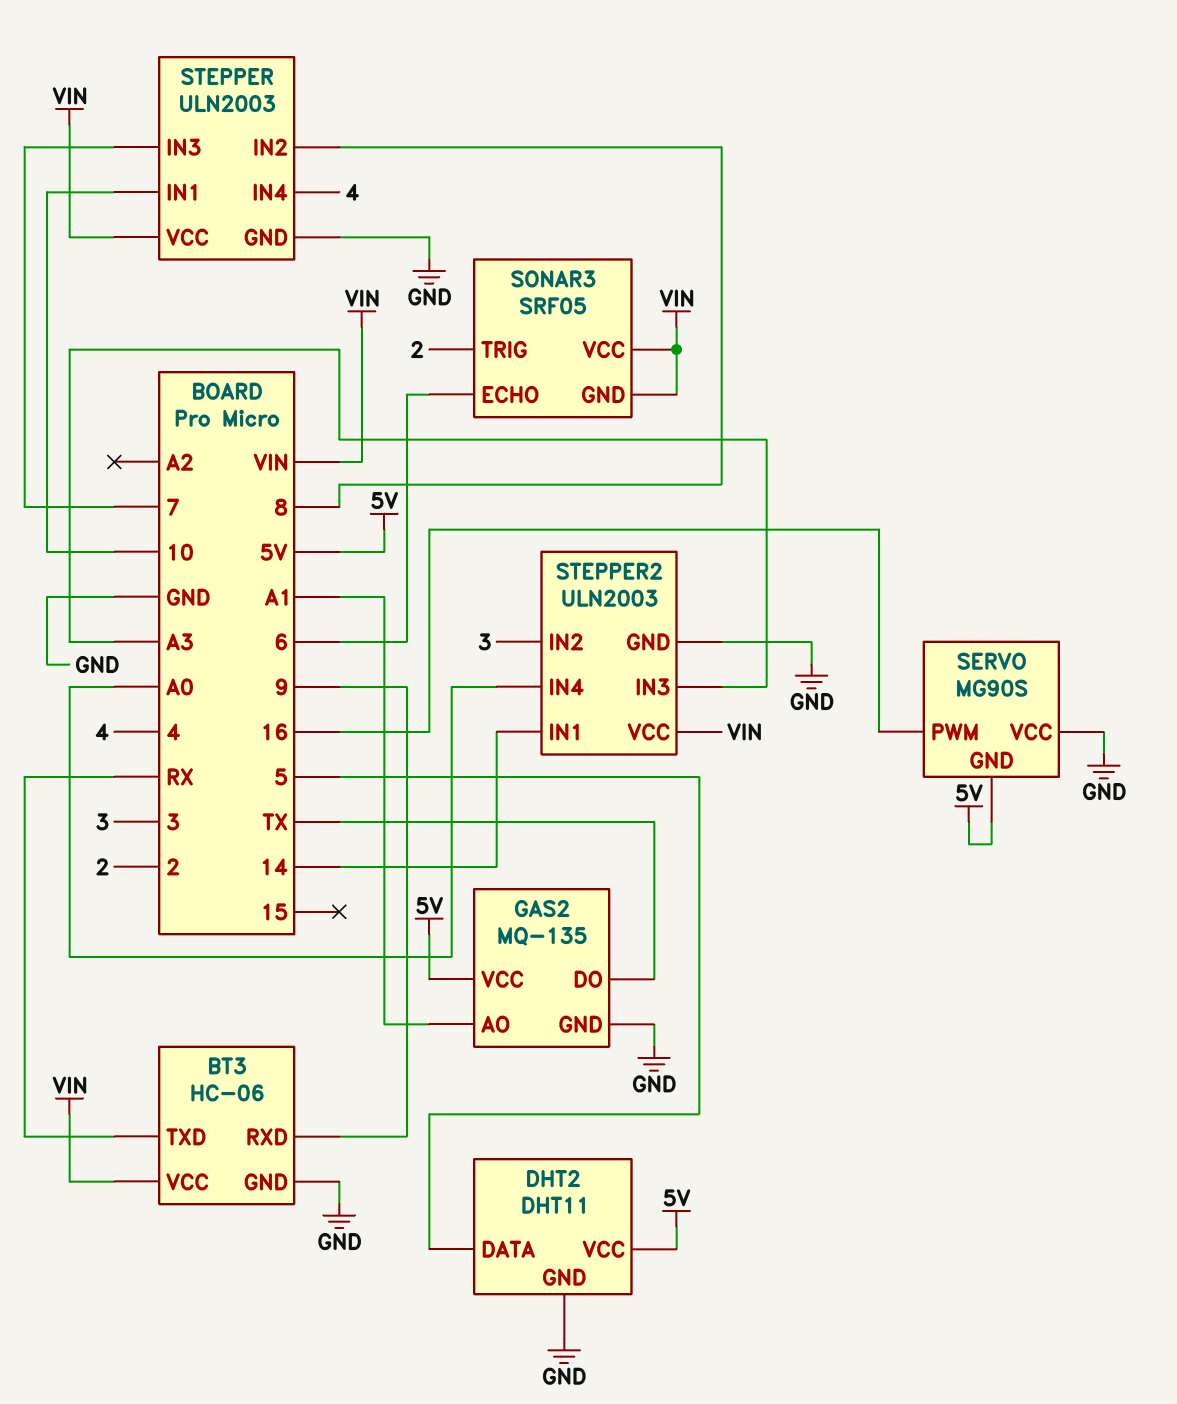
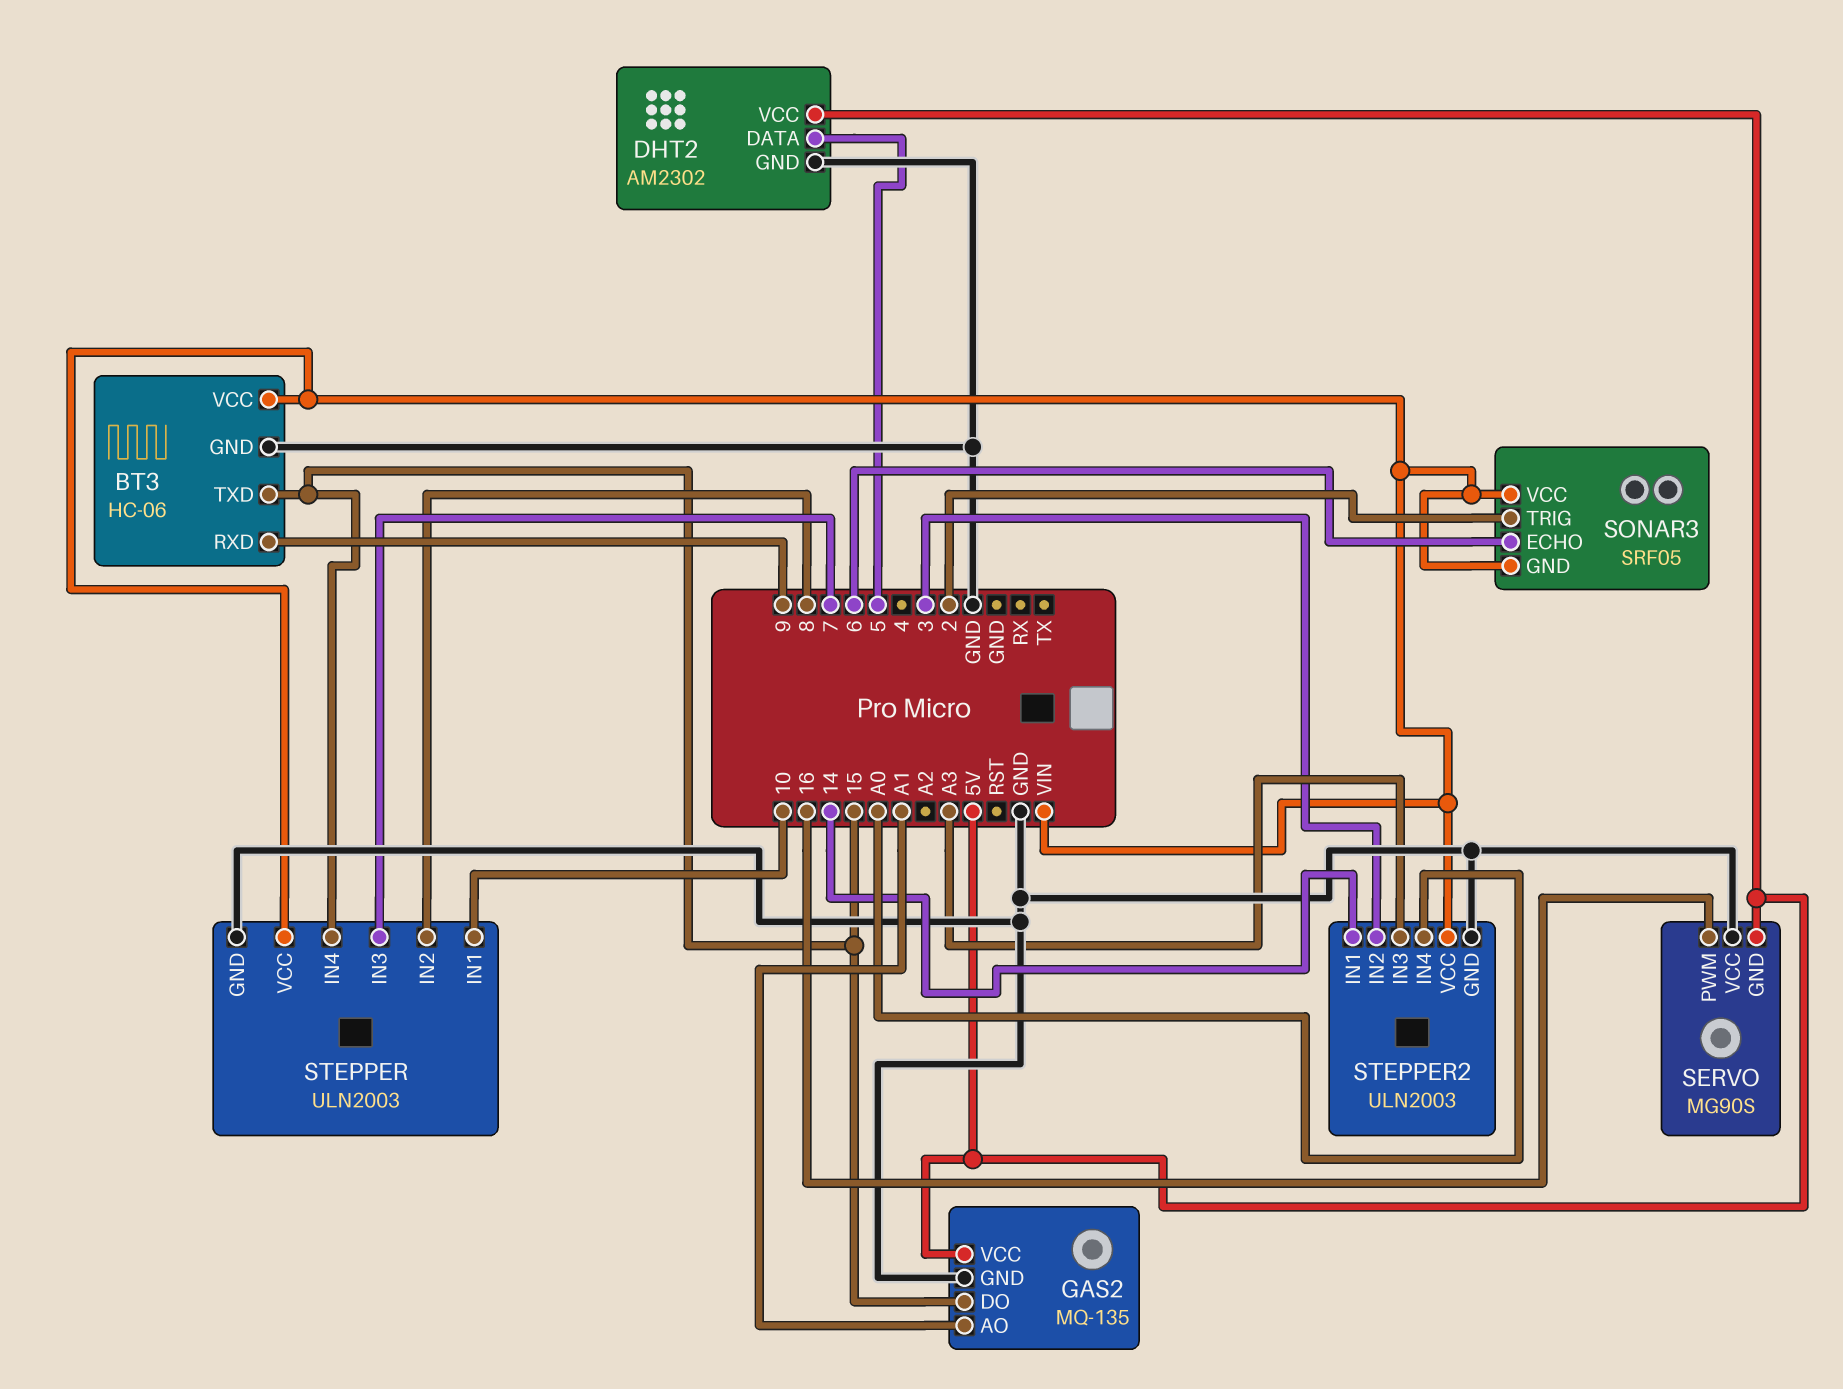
BT3 pin TXD: RX -> 15
DHT2: DHT11 -> AM2302
GAS2 pin DO: TX -> 15
STEPPER pin IN4: 4 -> 15

